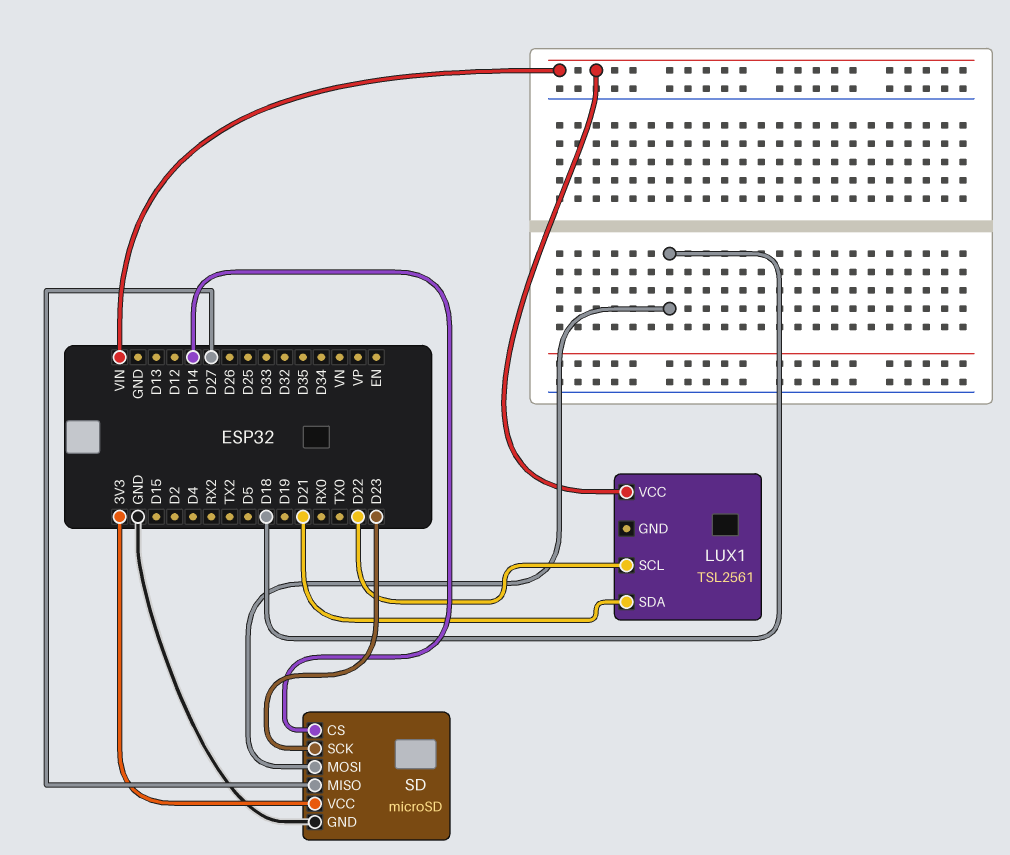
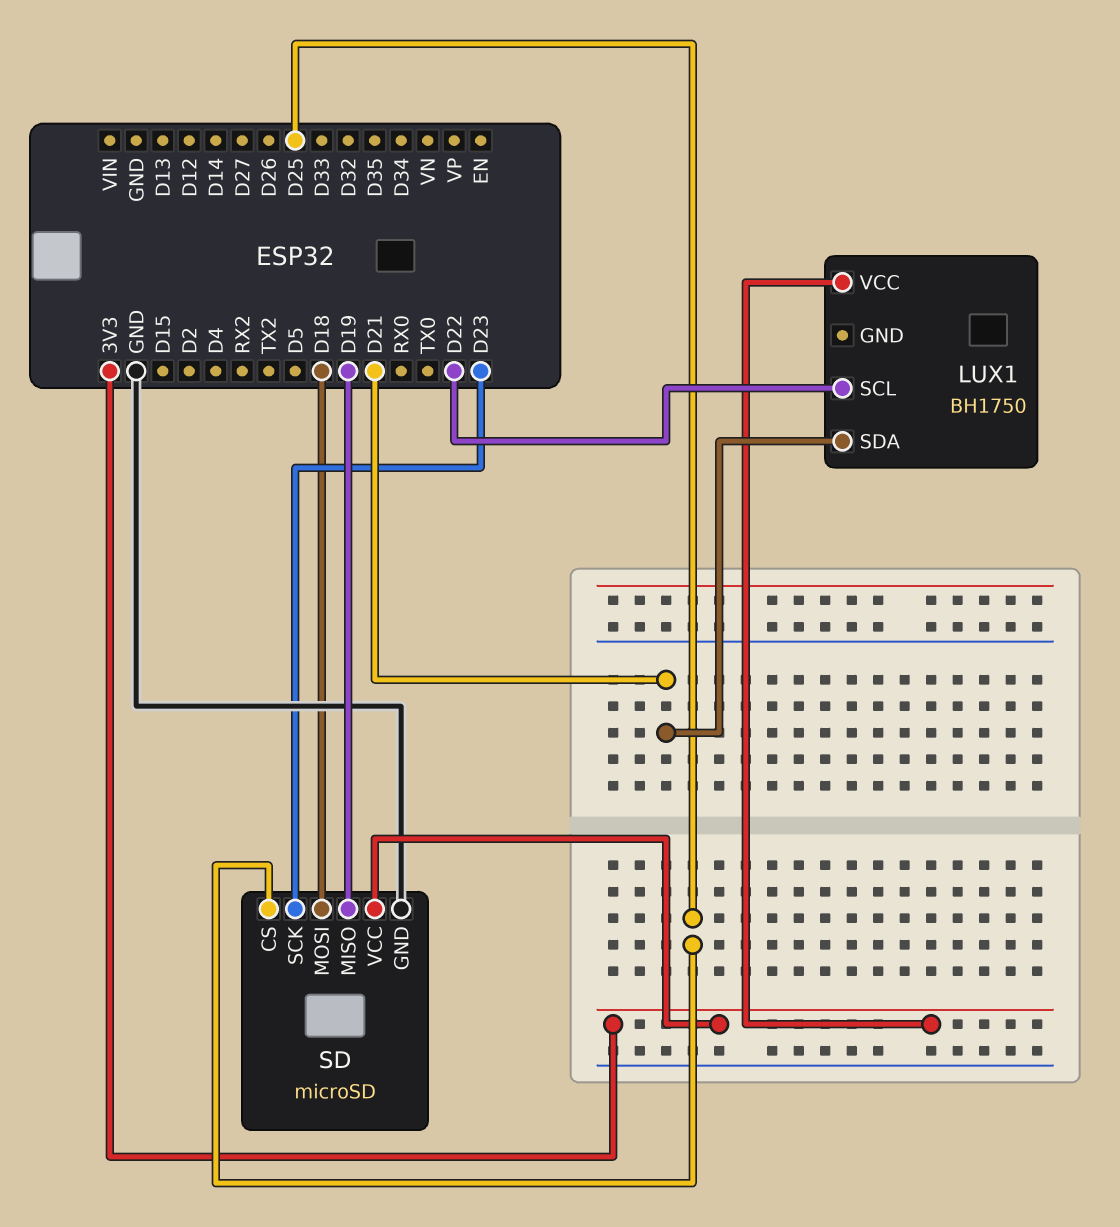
LUX1: TSL2561 -> BH1750
LUX1 pin VCC: VIN -> 3V3
SD pin CS: D14 -> D25
SD pin MISO: D27 -> D19

